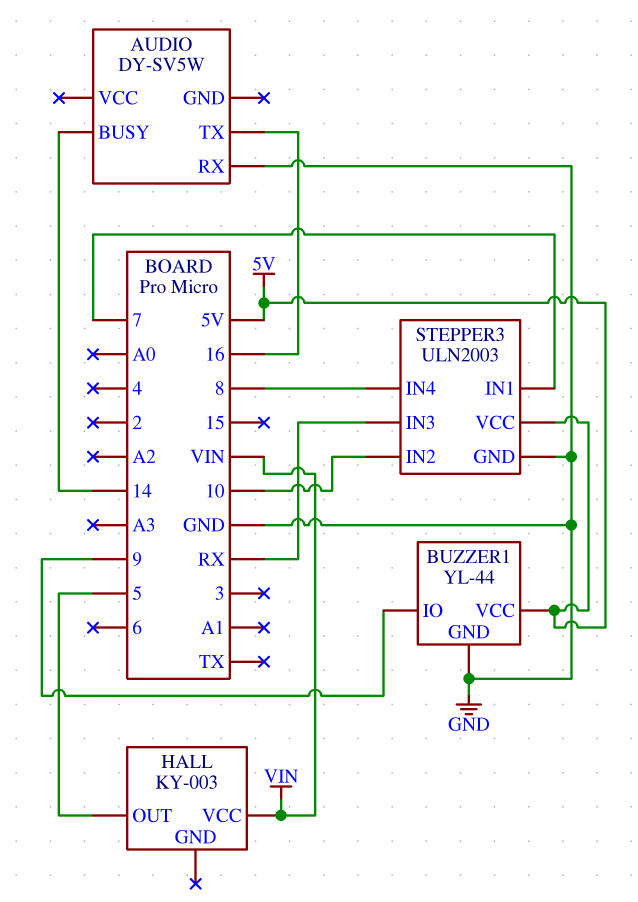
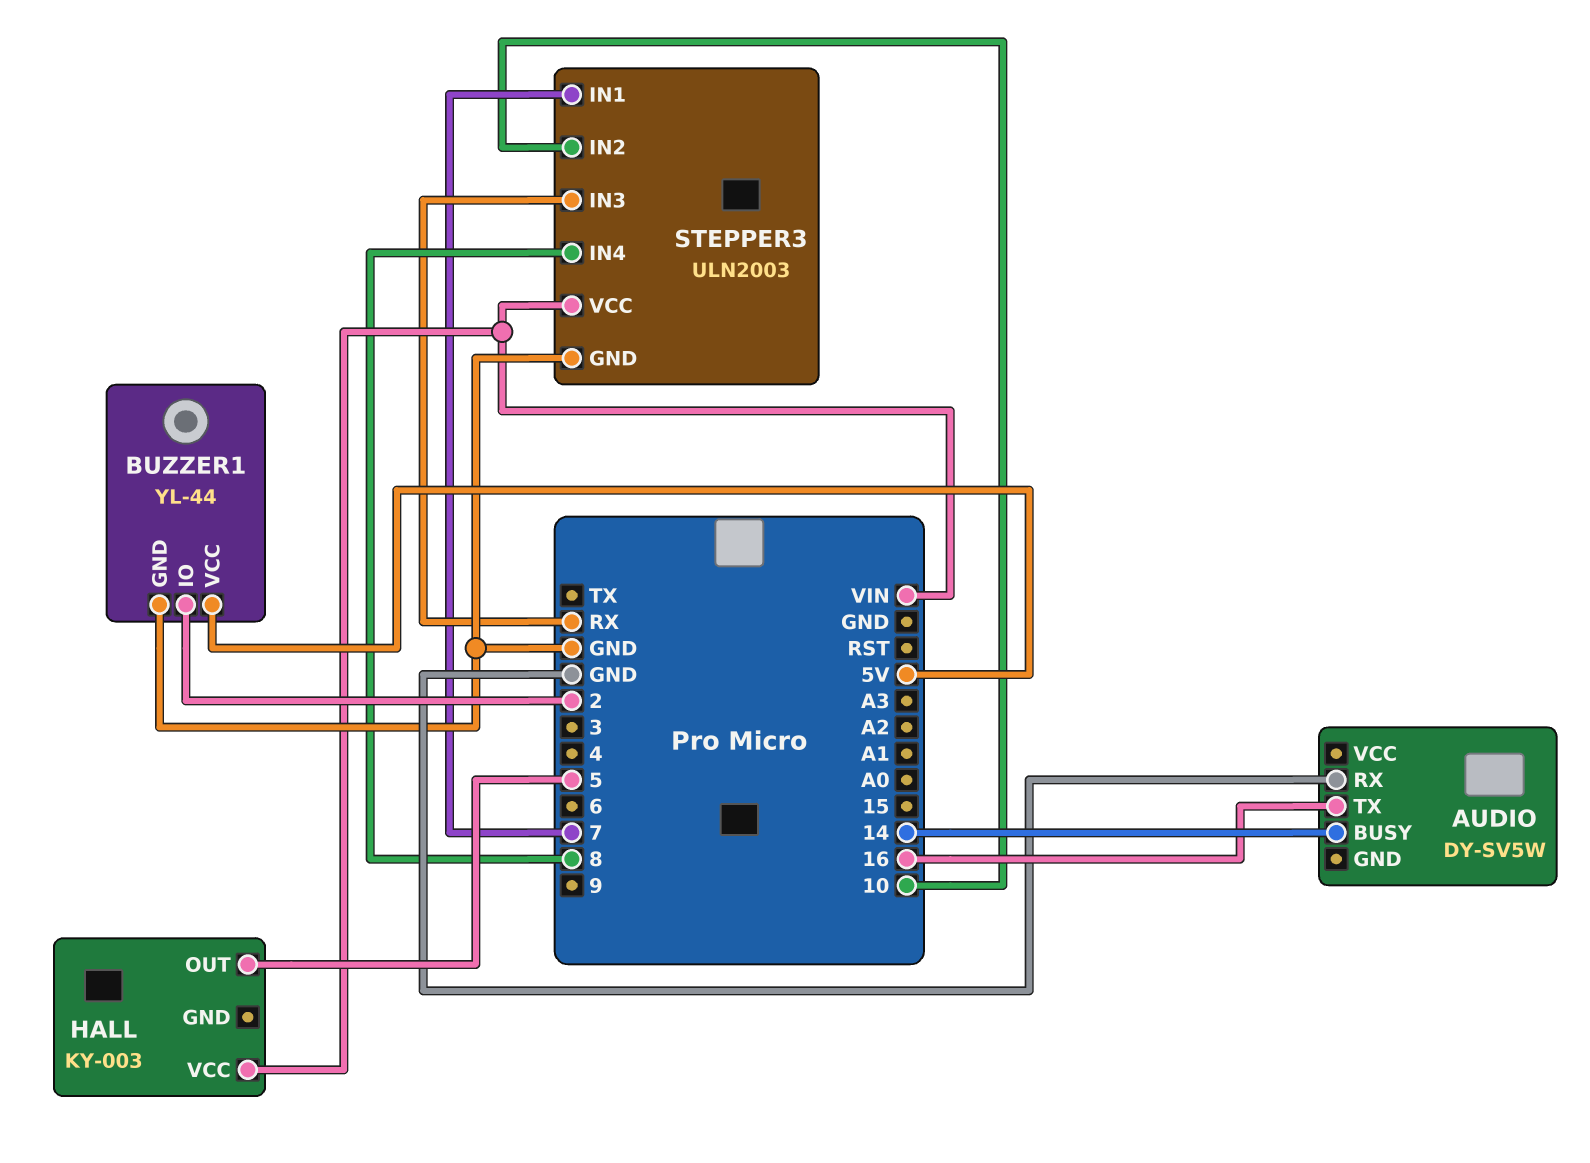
BUZZER1 pin IO: 9 -> 2
STEPPER3 pin VCC: 5V -> VIN

